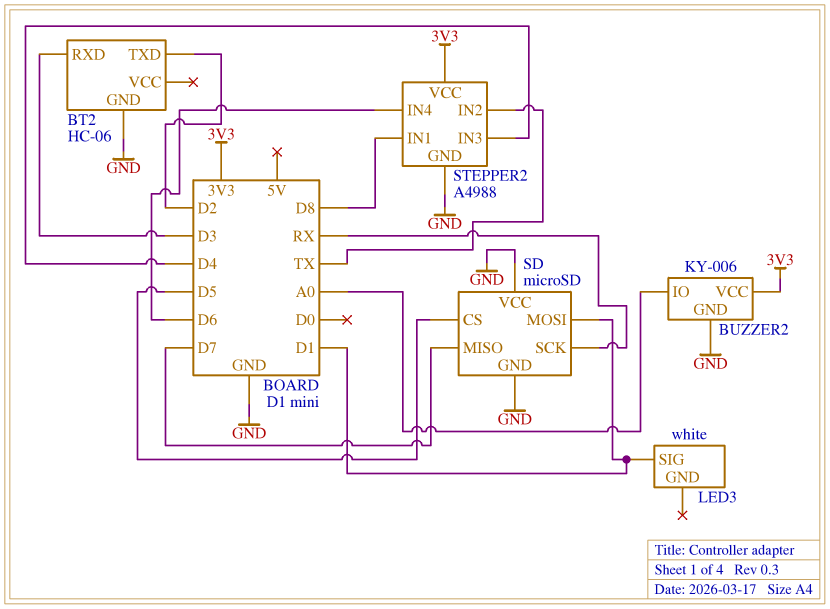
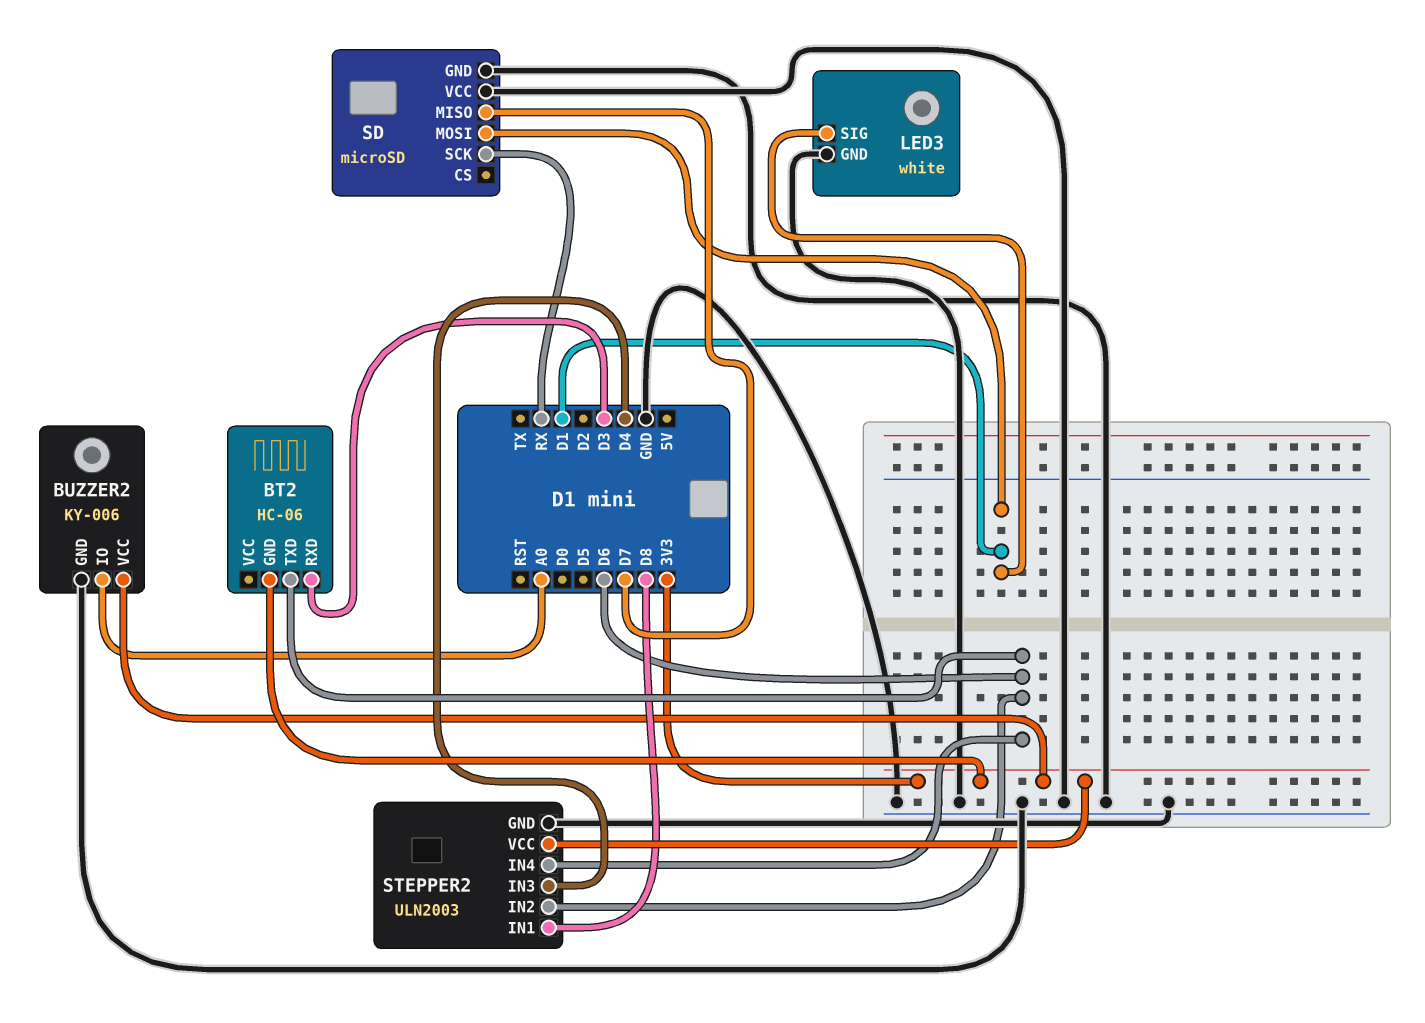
BT2 pin GND: GND -> 3V3
BT2 pin TXD: D2 -> D6
LED3 pin GND: none -> GND
SD pin CS: D5 -> none
STEPPER2: A4988 -> ULN2003
STEPPER2 pin IN2: TX -> D6

